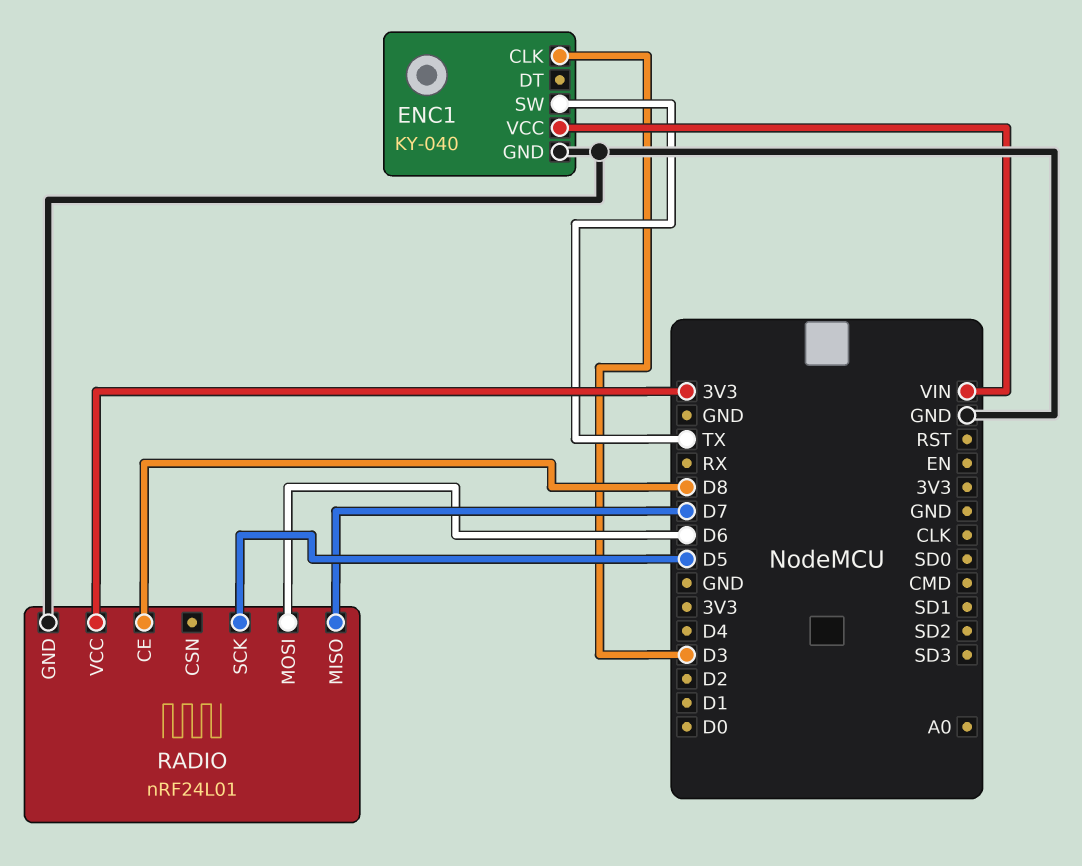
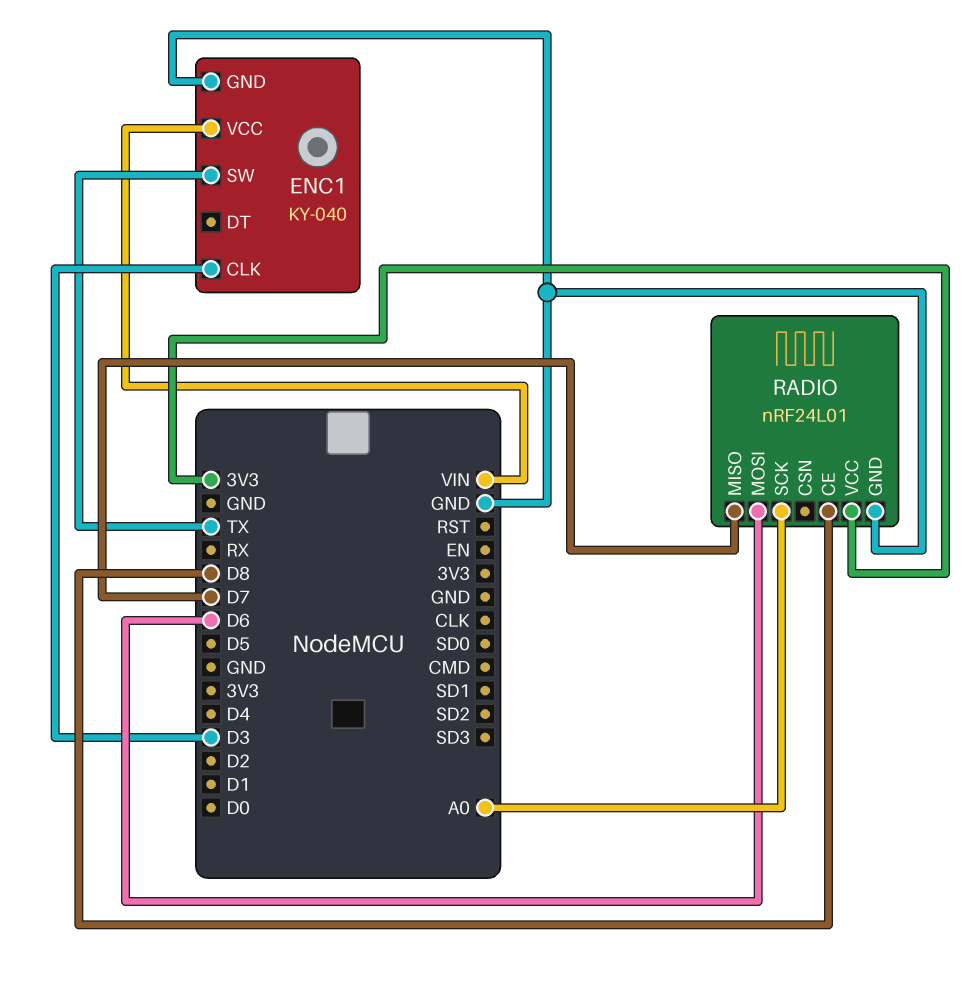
RADIO pin SCK: D5 -> A0

